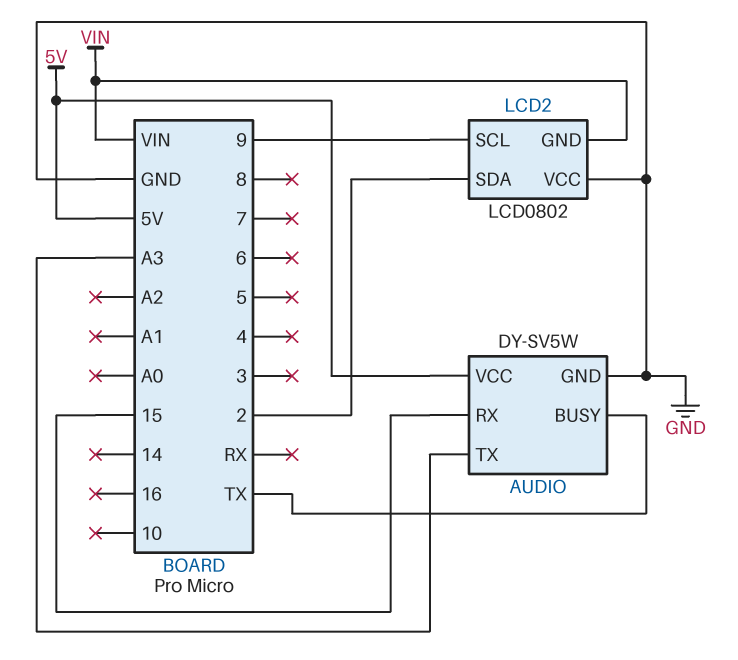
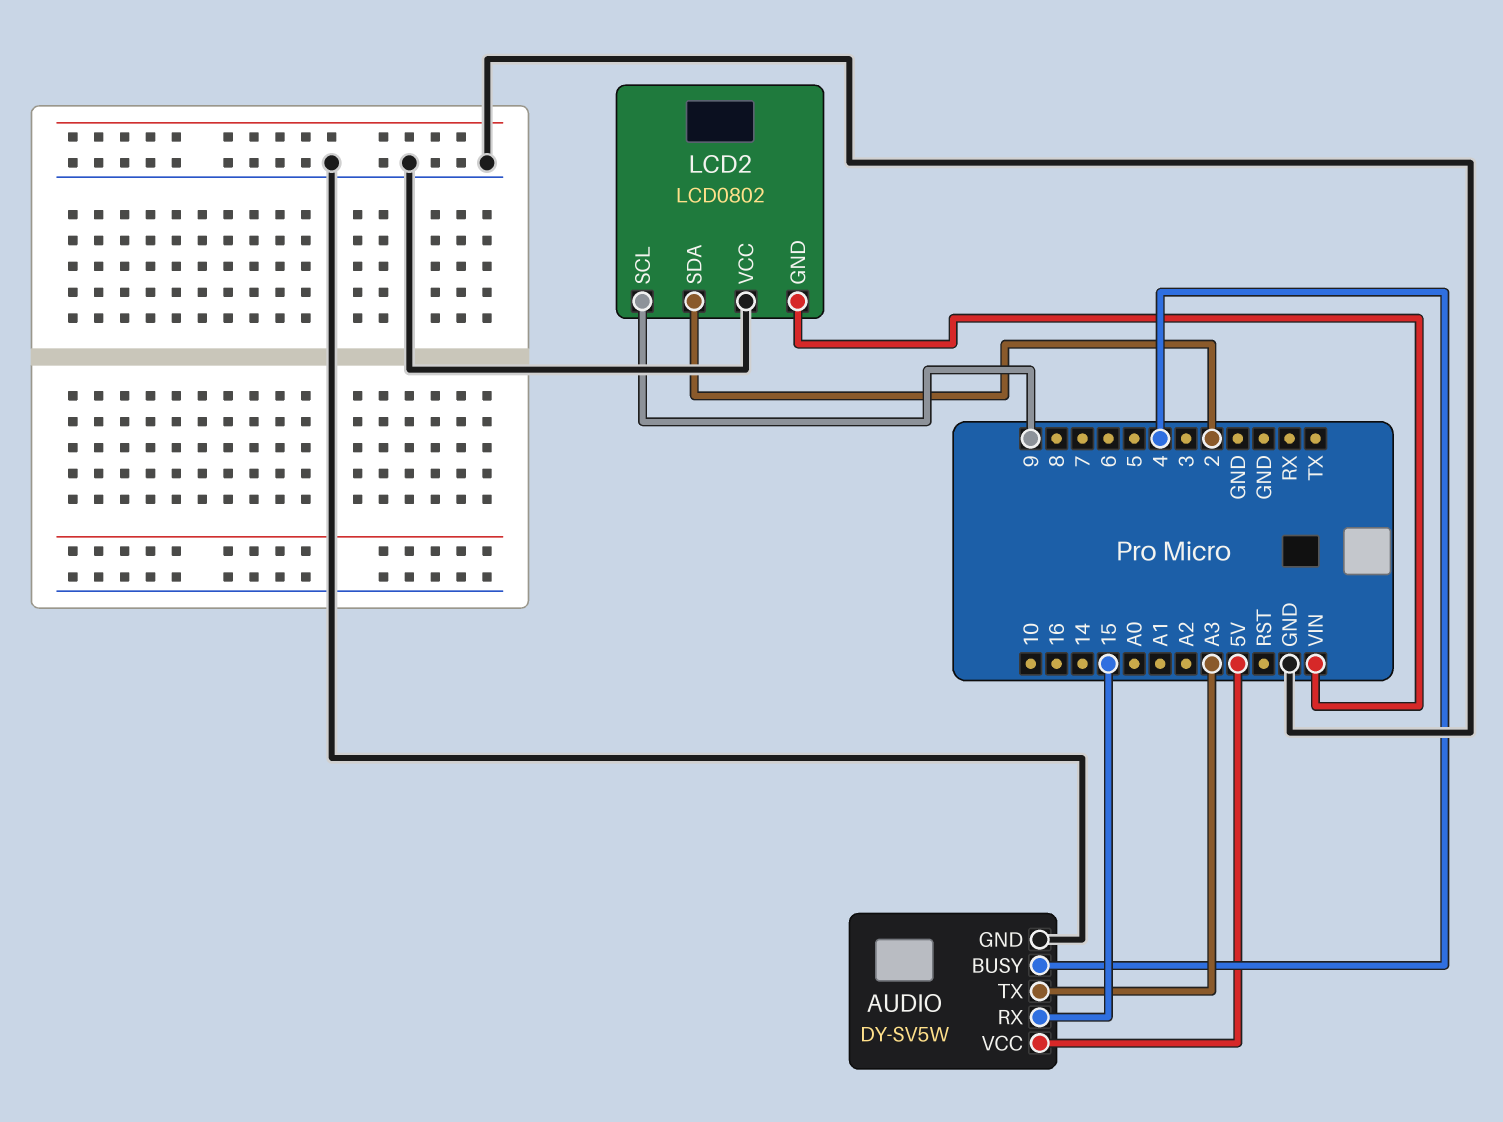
AUDIO pin BUSY: TX -> 4

